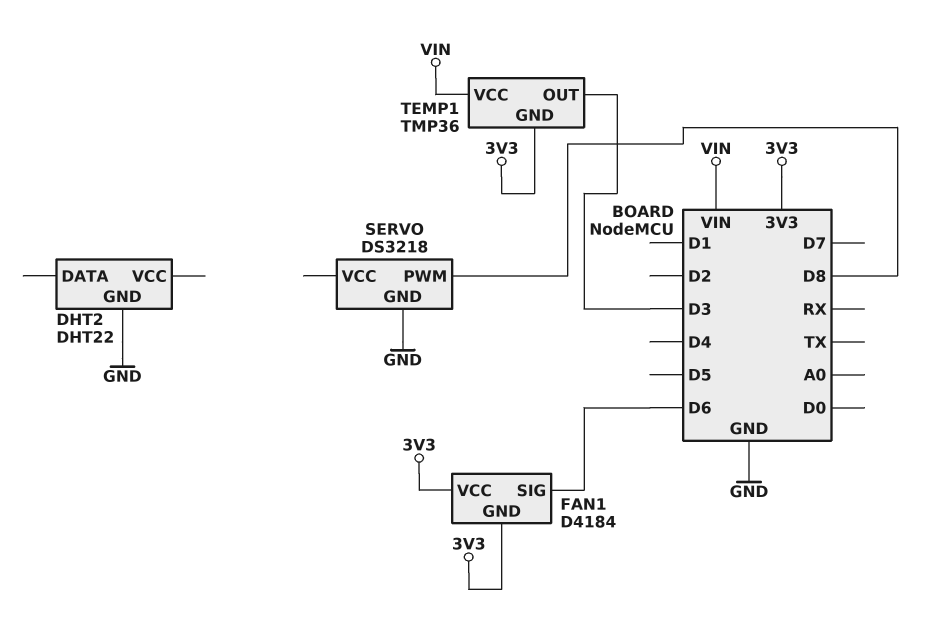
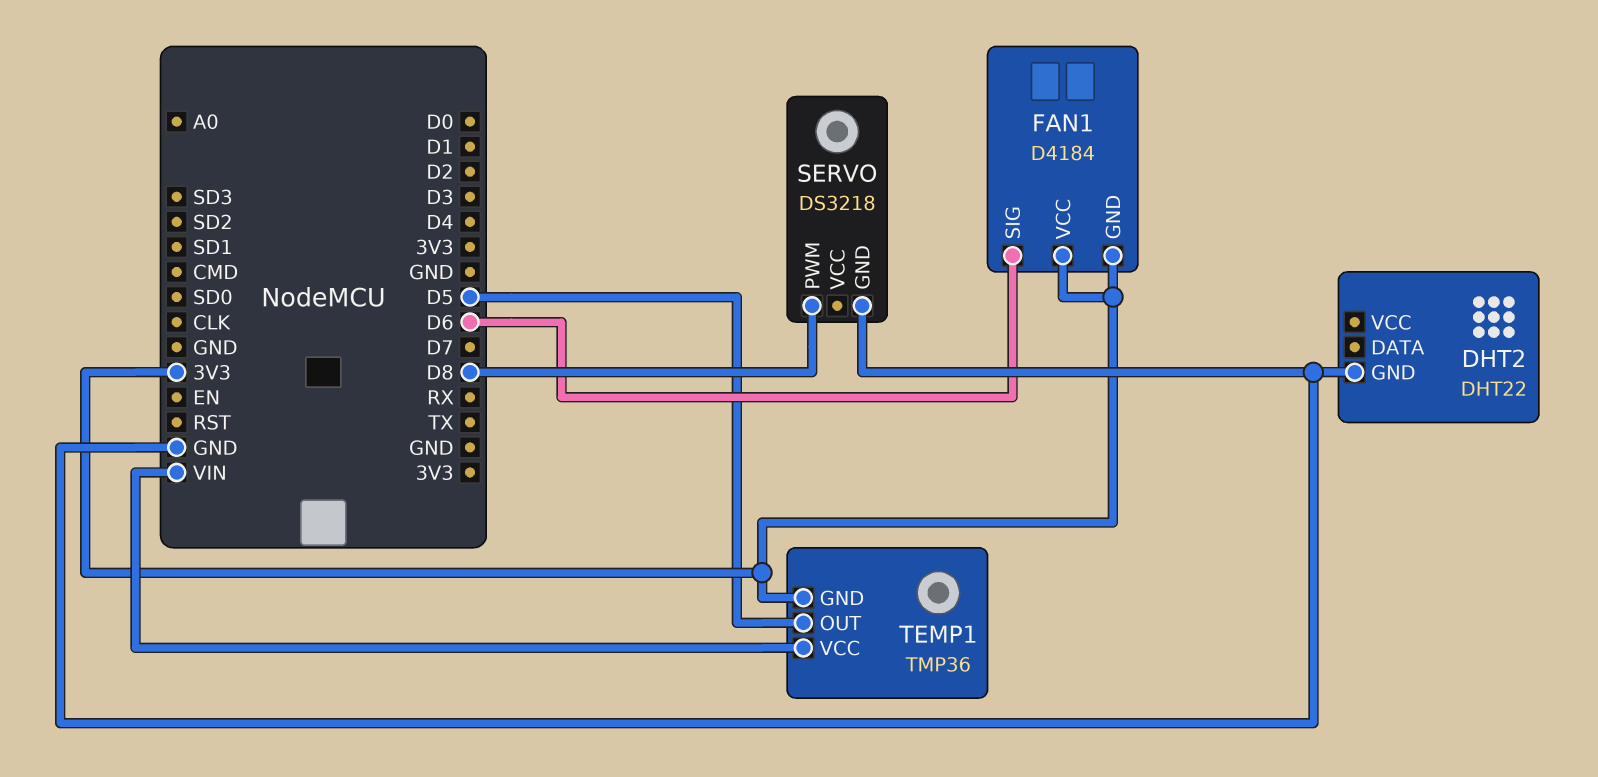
TEMP1 pin OUT: D3 -> D5

